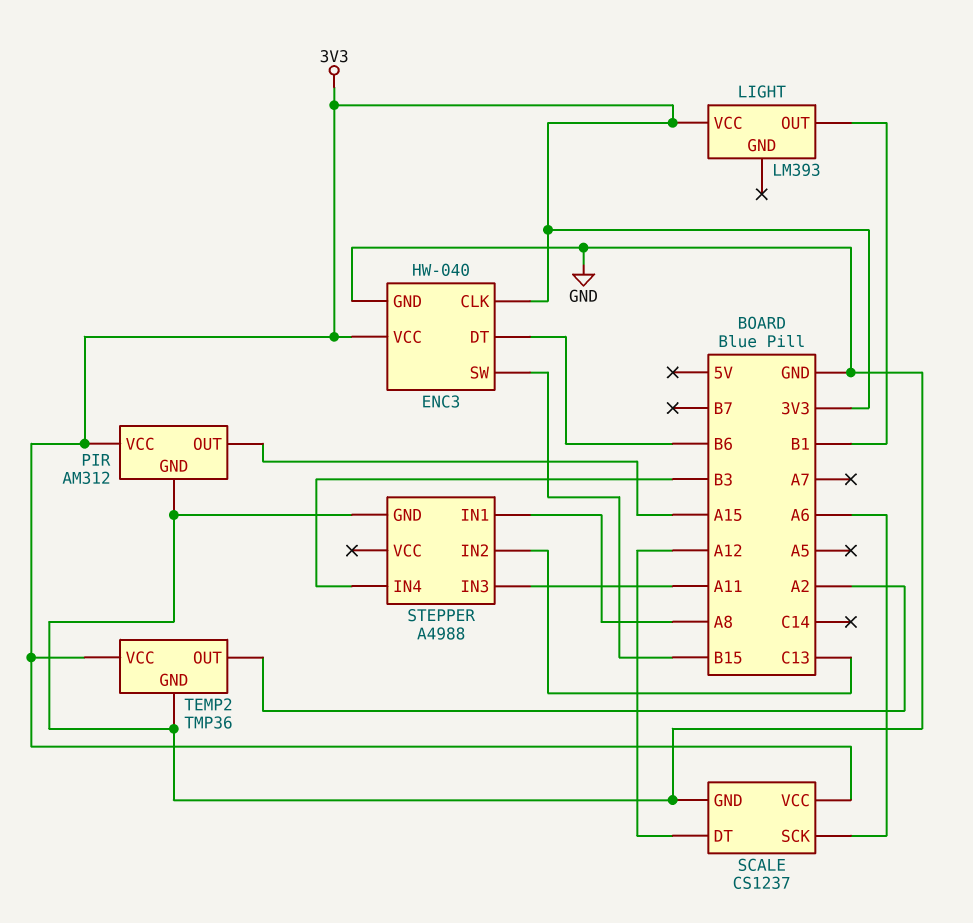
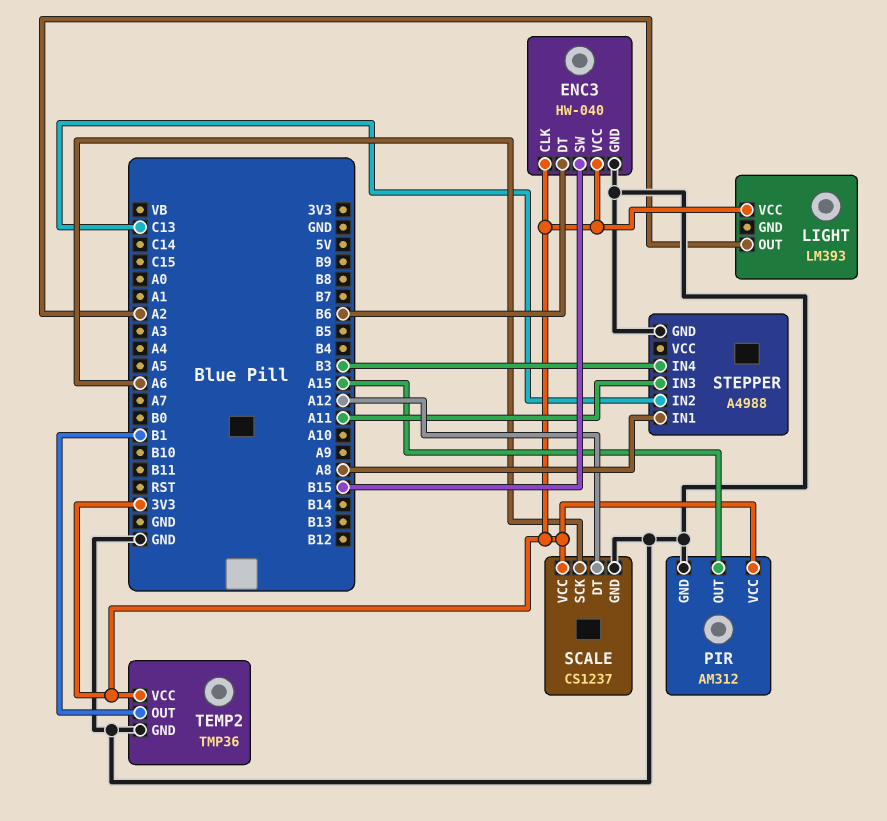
LIGHT pin OUT: B1 -> A2
TEMP2 pin OUT: A2 -> B1

